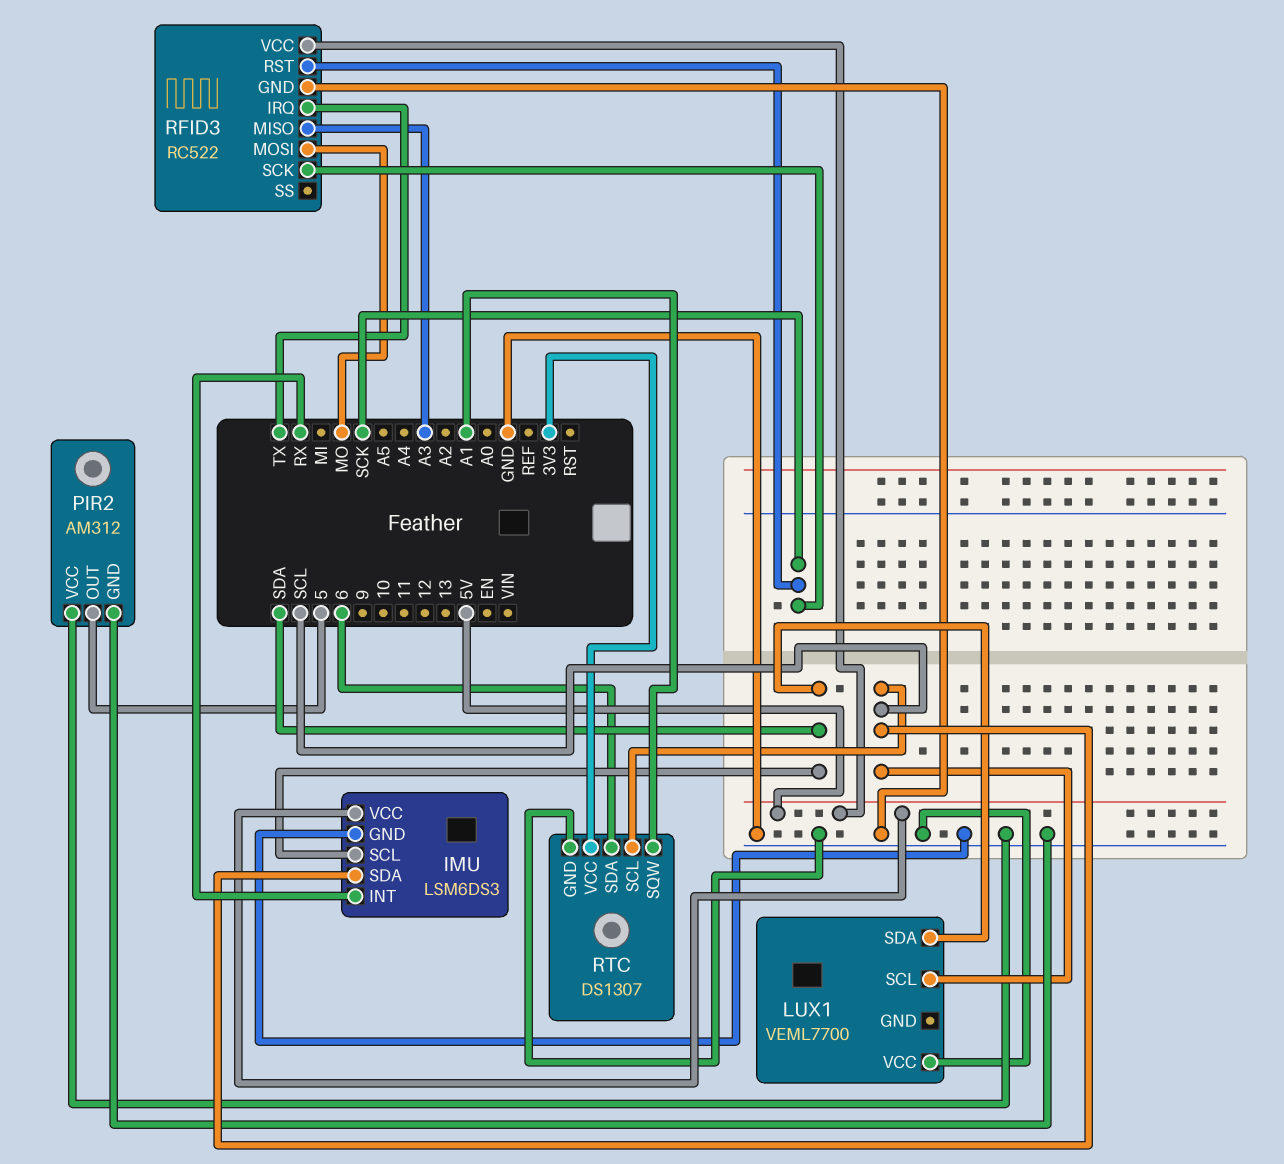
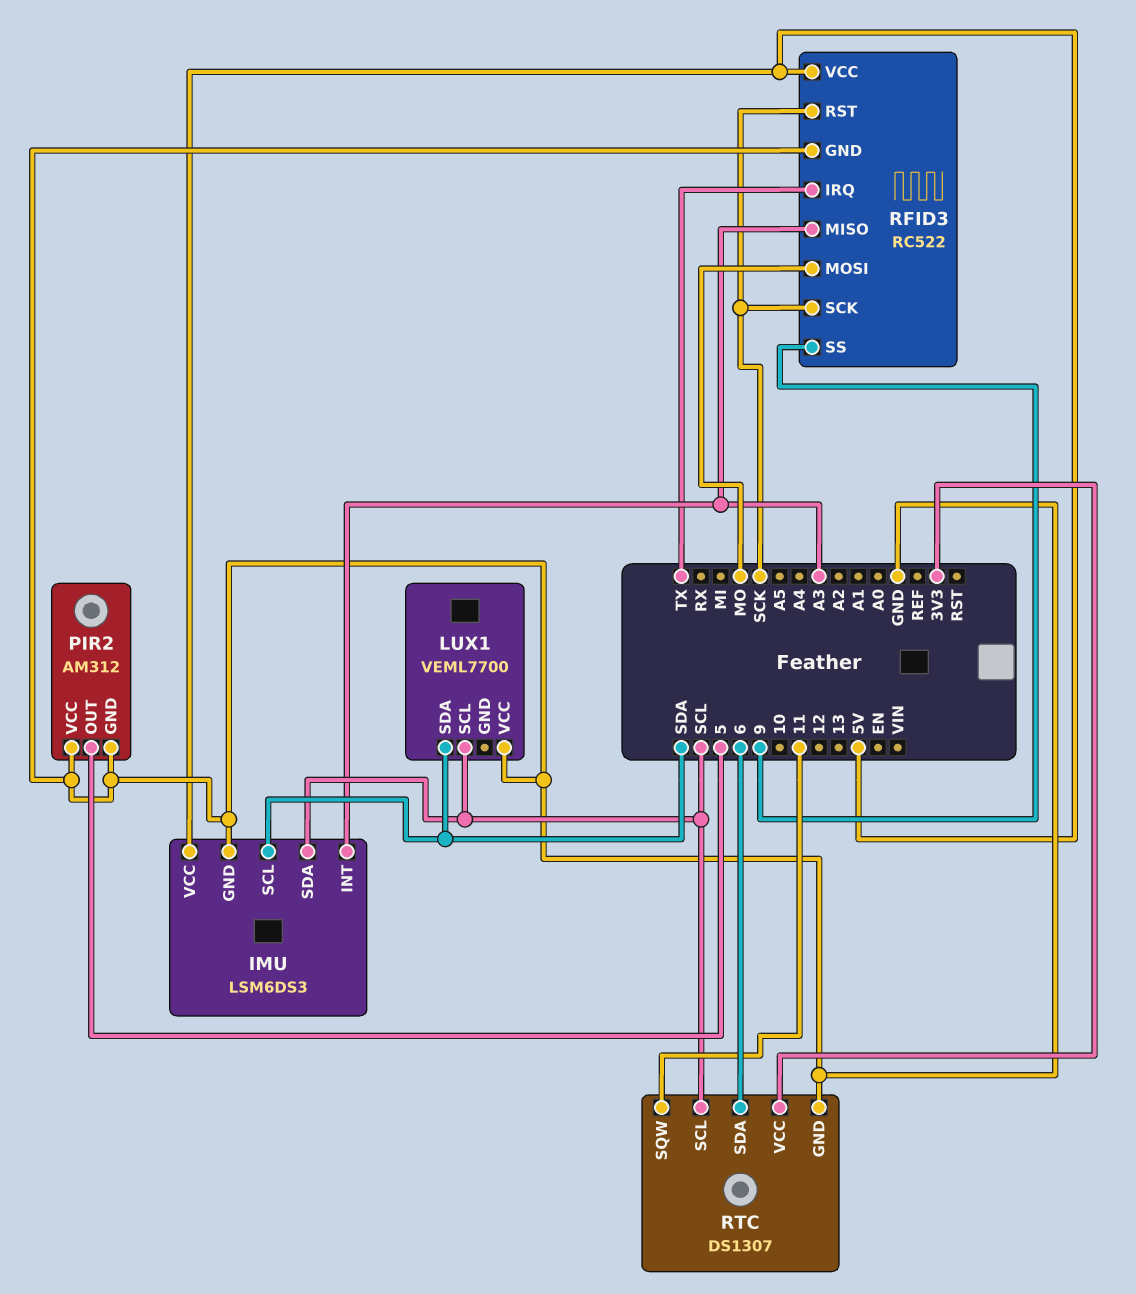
IMU pin INT: RX -> A3
RFID3 pin SS: none -> 9
RTC pin SQW: A1 -> 11

